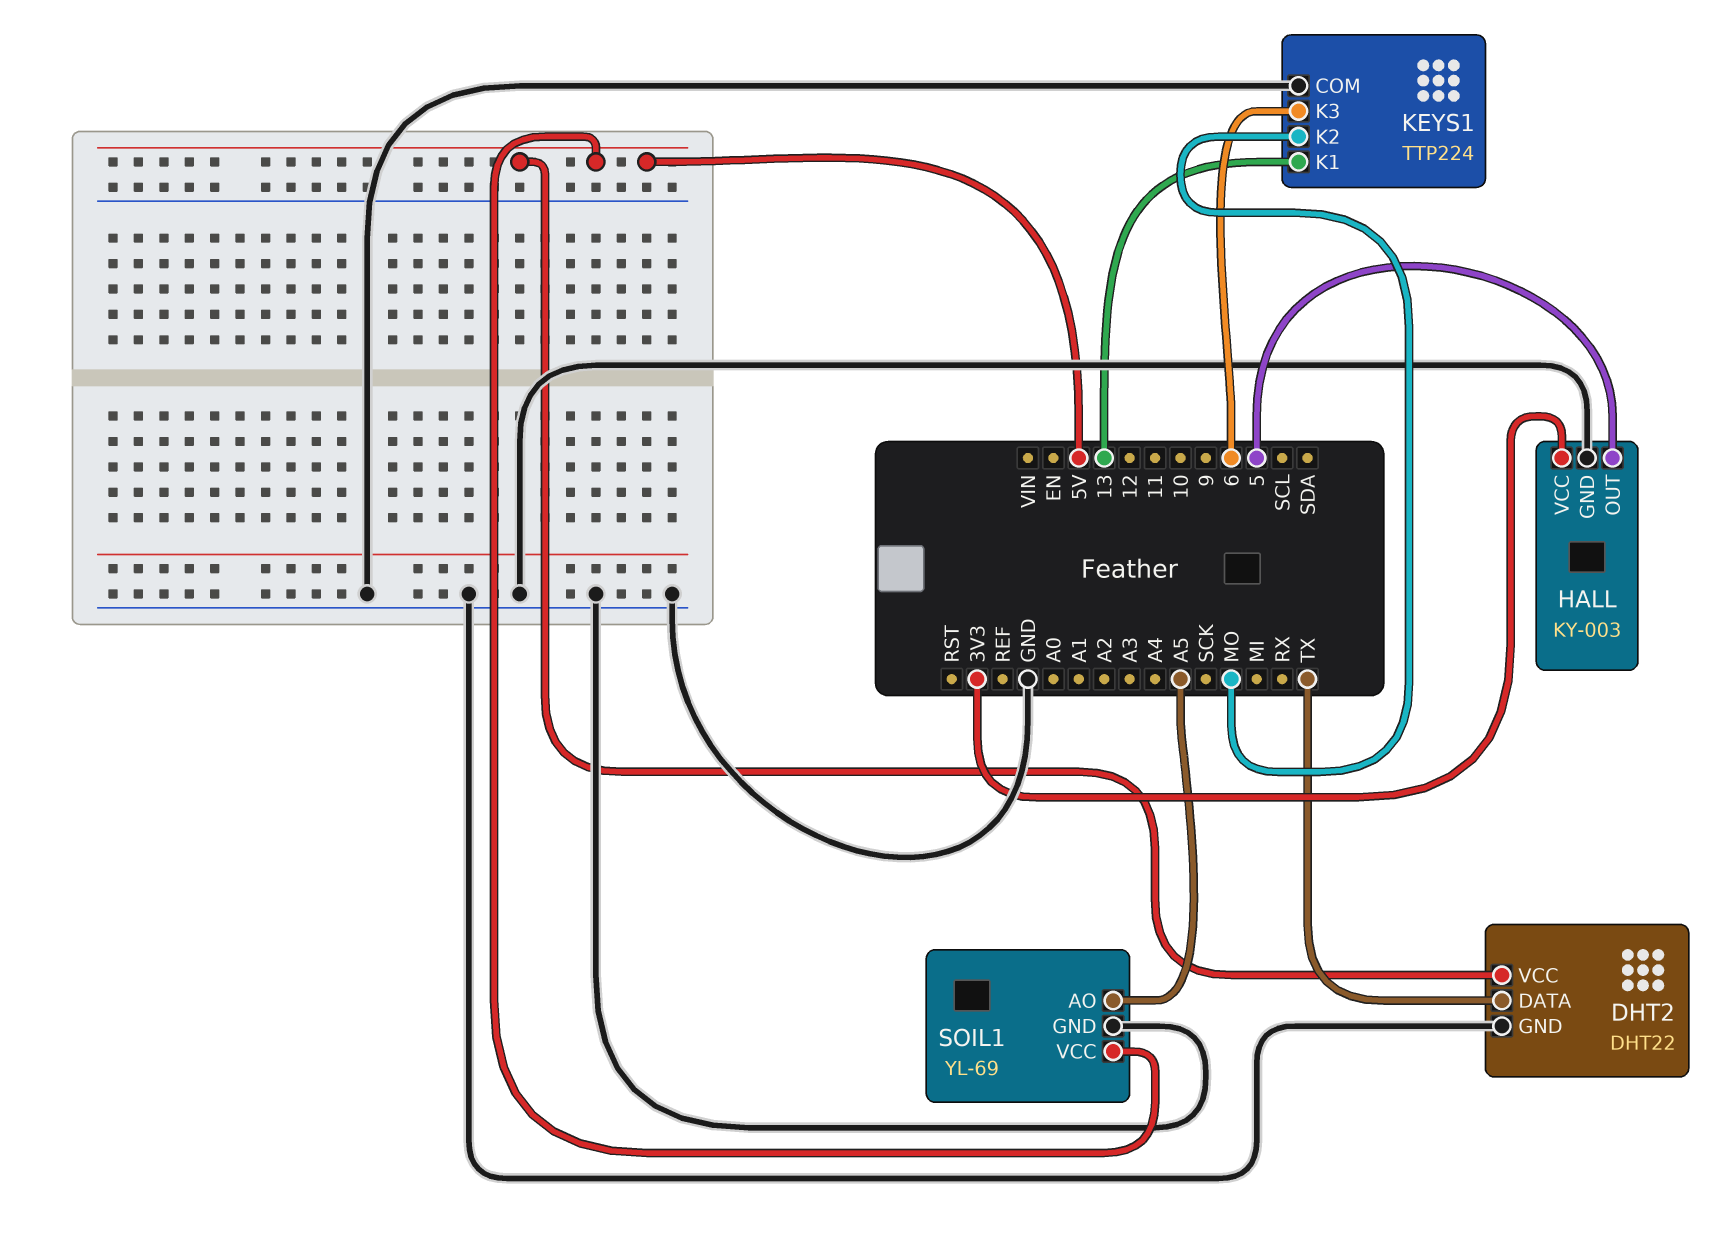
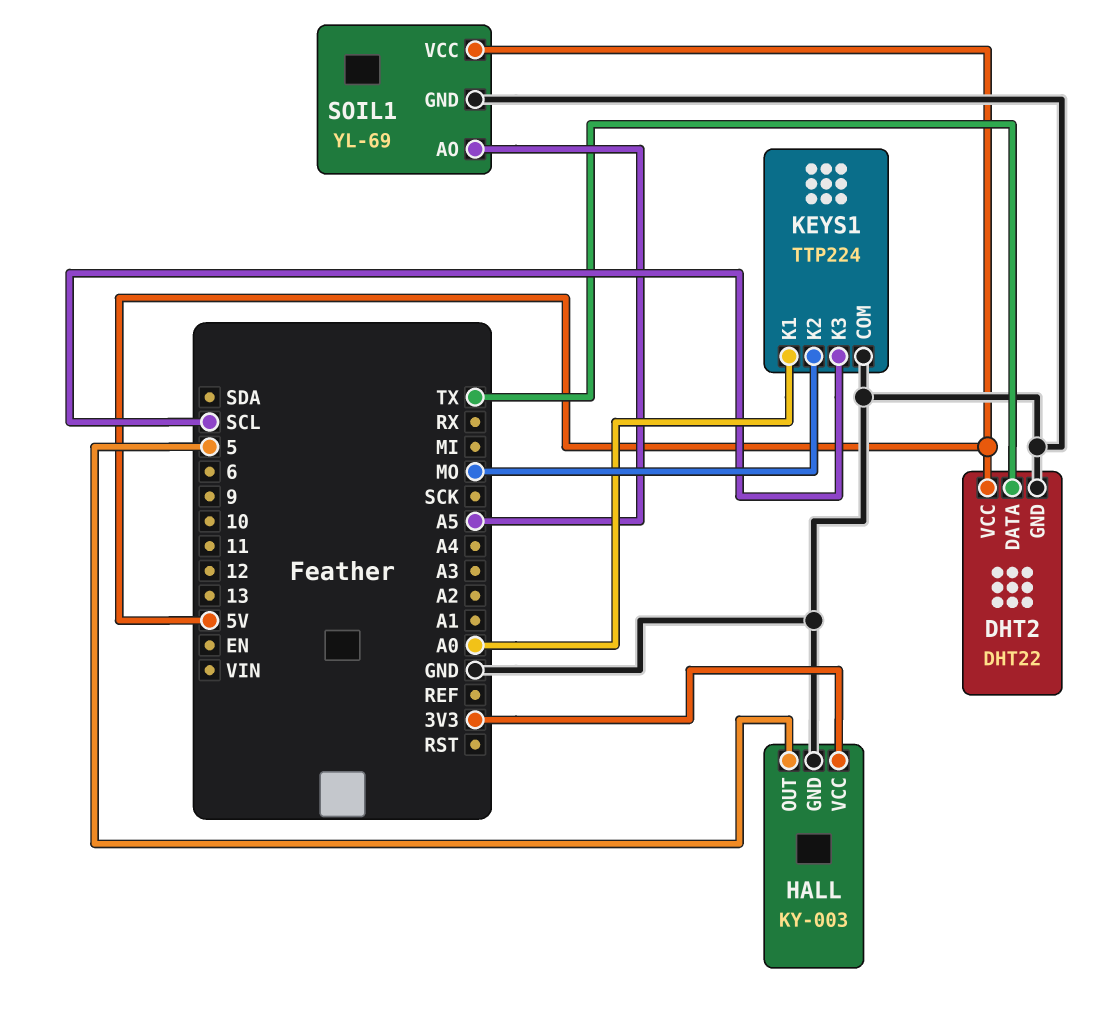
KEYS1 pin K1: 13 -> A0
KEYS1 pin K3: 6 -> SCL

